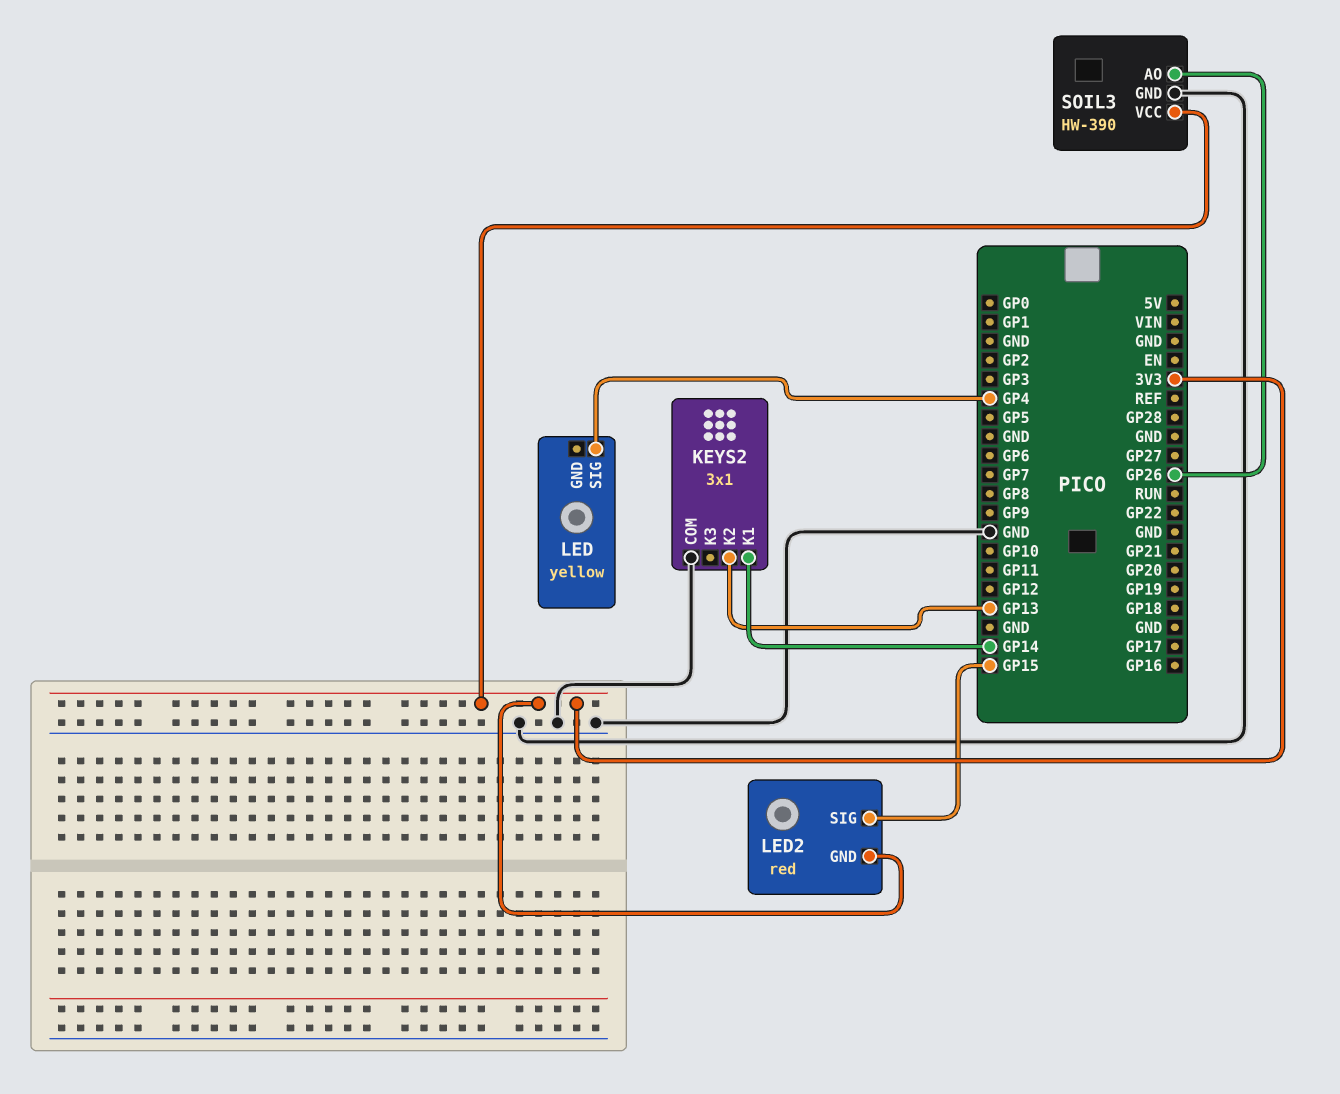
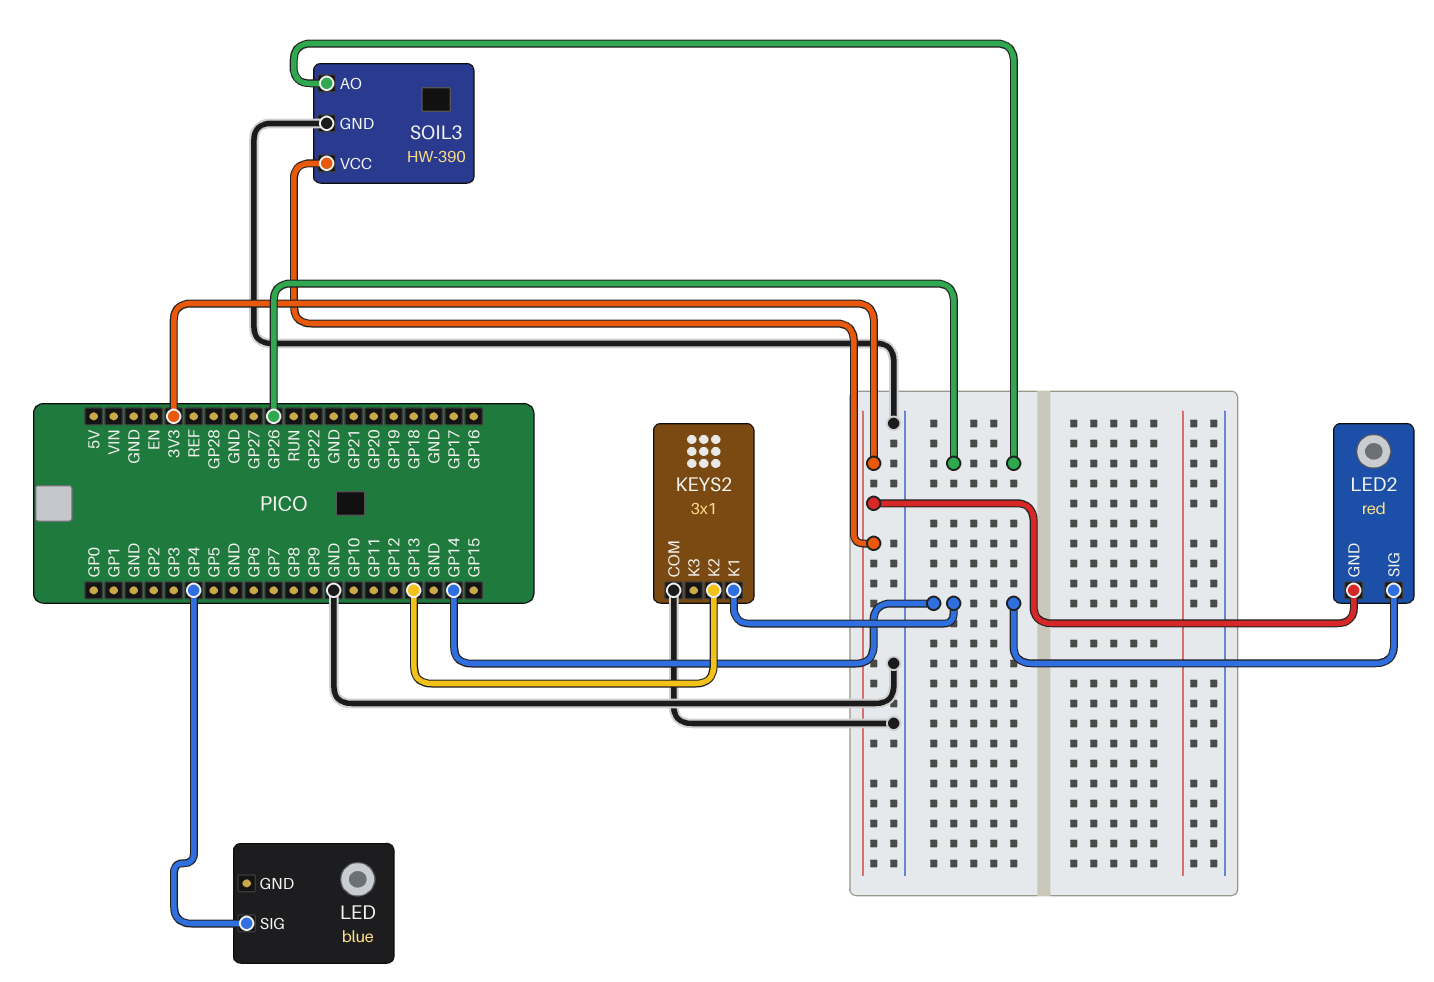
LED: yellow -> blue
LED2 pin SIG: GP15 -> GP14

